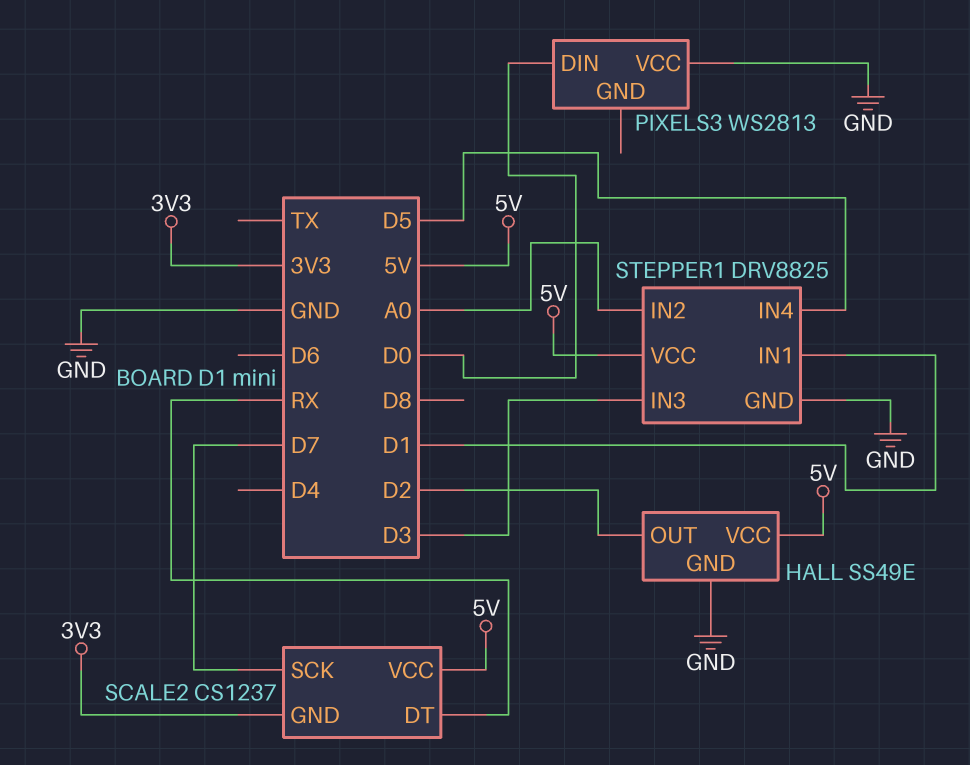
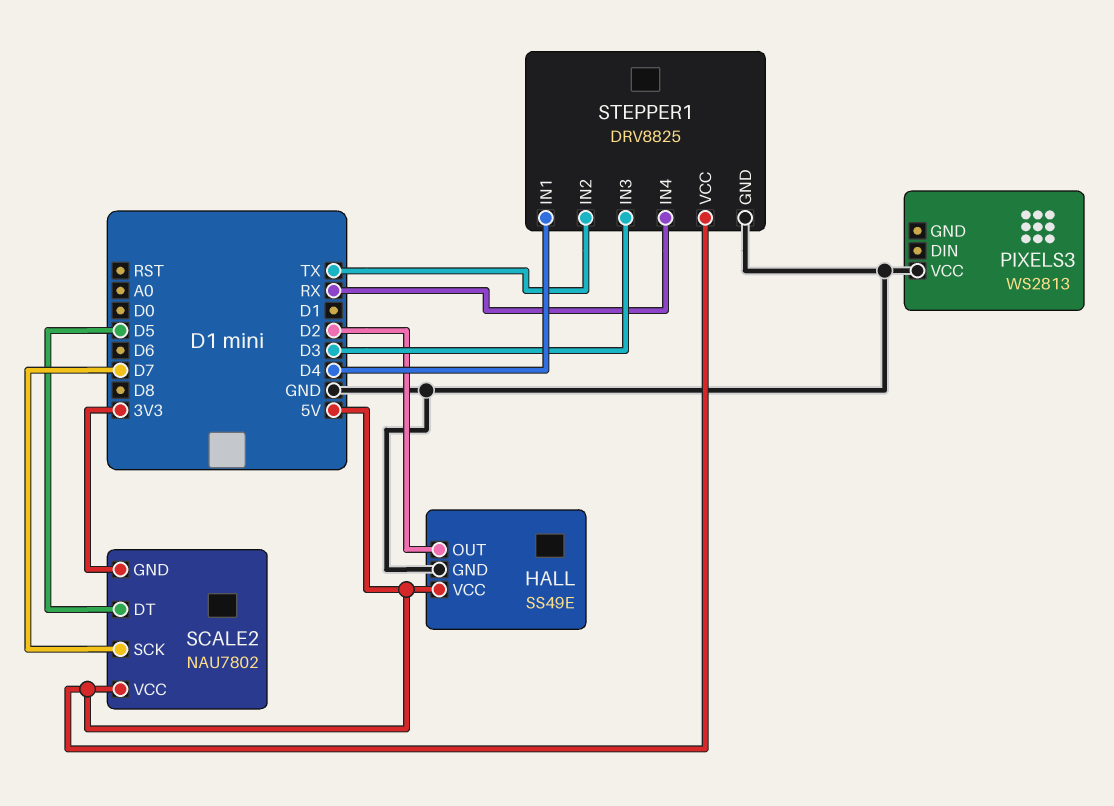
PIXELS3 pin DIN: D0 -> none
SCALE2: CS1237 -> NAU7802
SCALE2 pin DT: RX -> D5
STEPPER1 pin IN1: D1 -> D4
STEPPER1 pin IN2: A0 -> TX
STEPPER1 pin IN4: D5 -> RX

